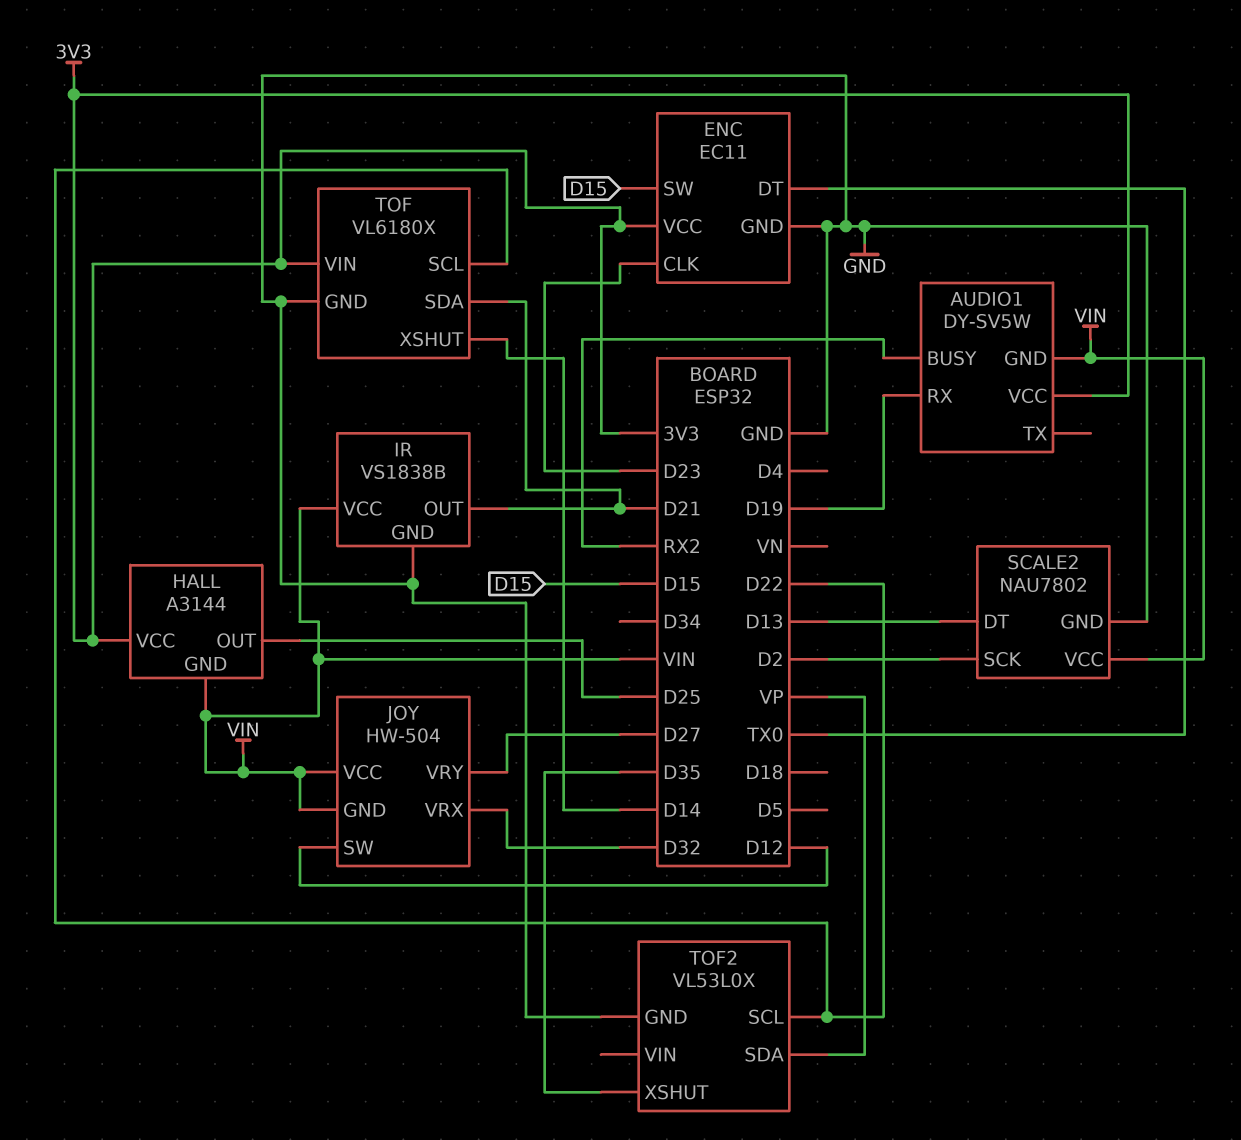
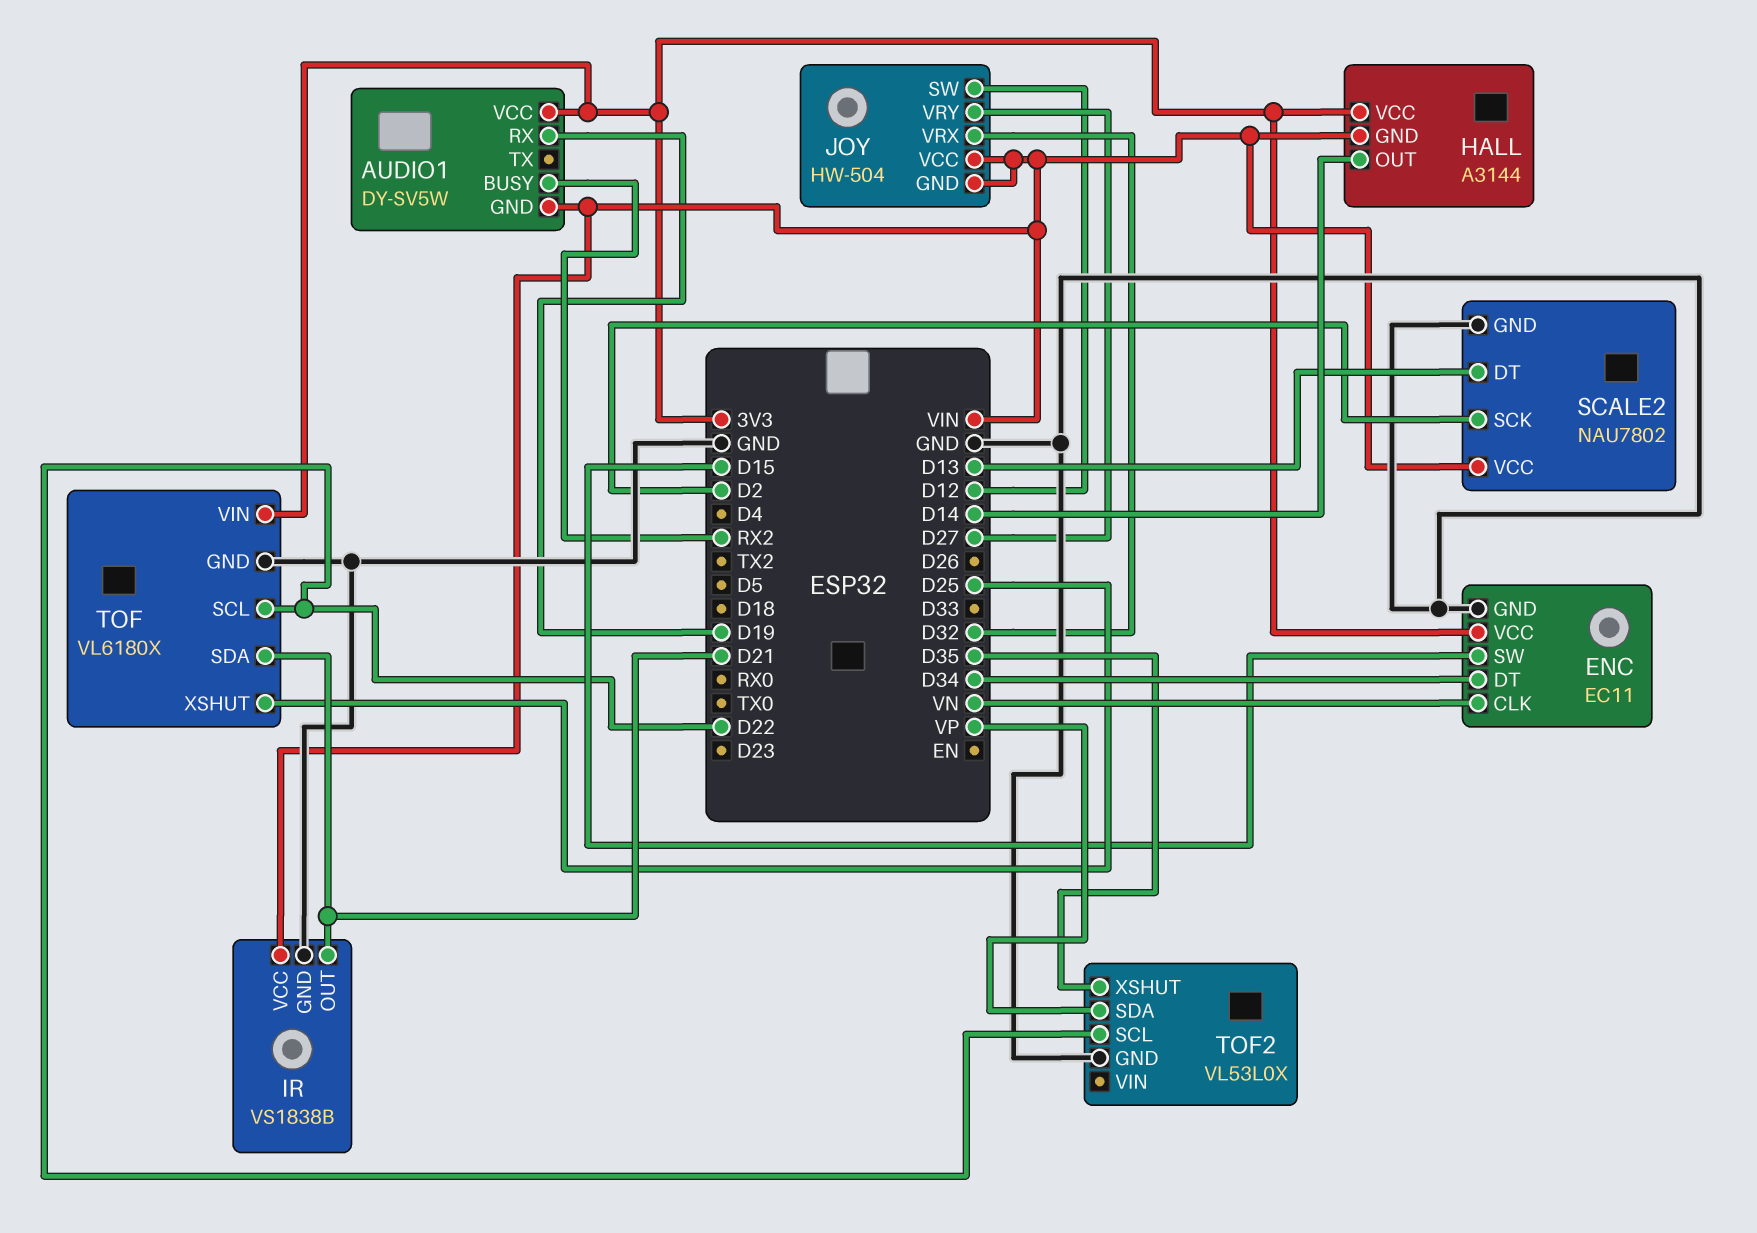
ENC pin CLK: D23 -> VN
ENC pin DT: TX0 -> D34
HALL pin OUT: D25 -> D14
TOF pin XSHUT: D14 -> D25

